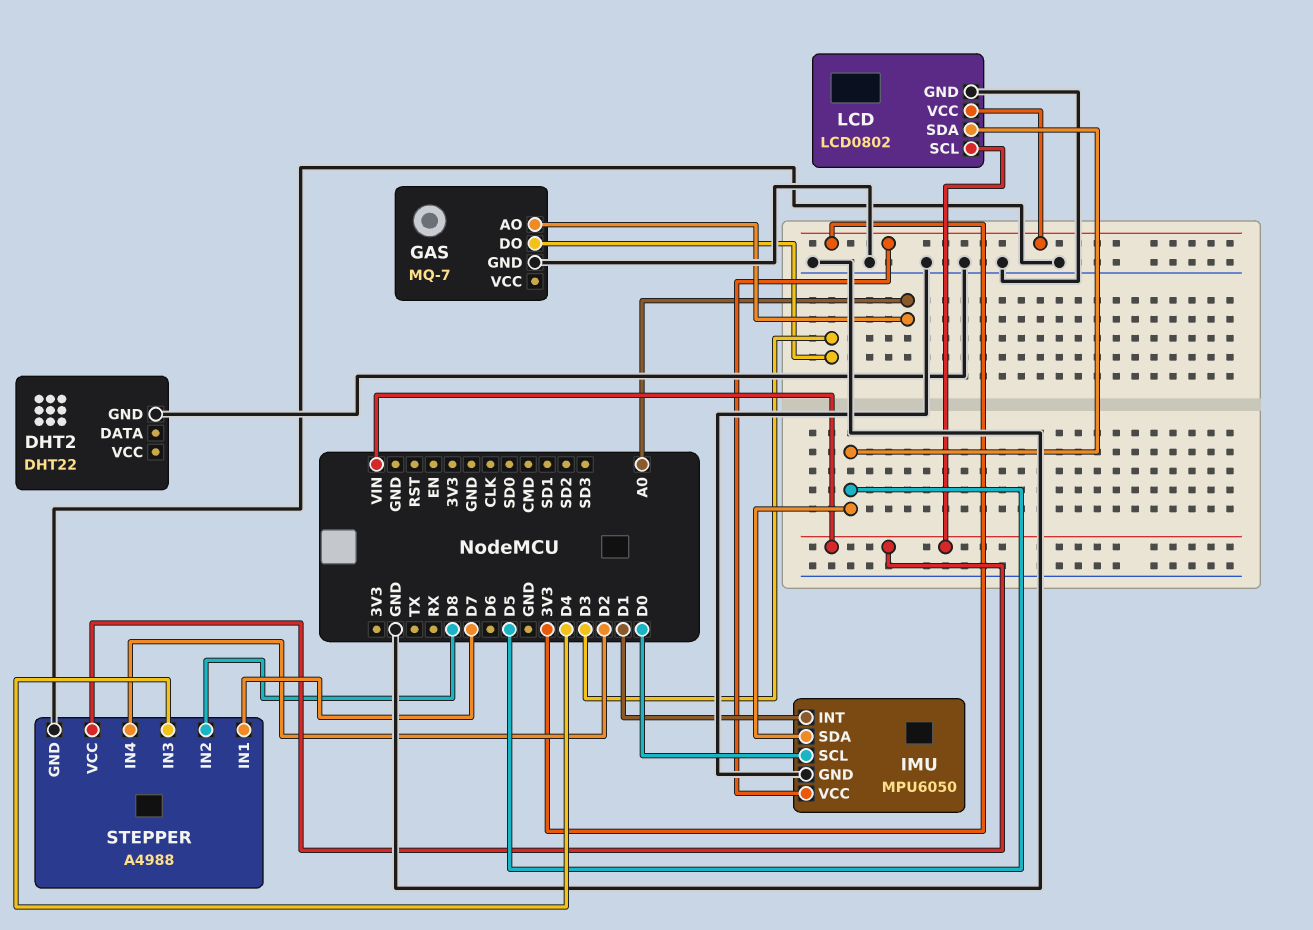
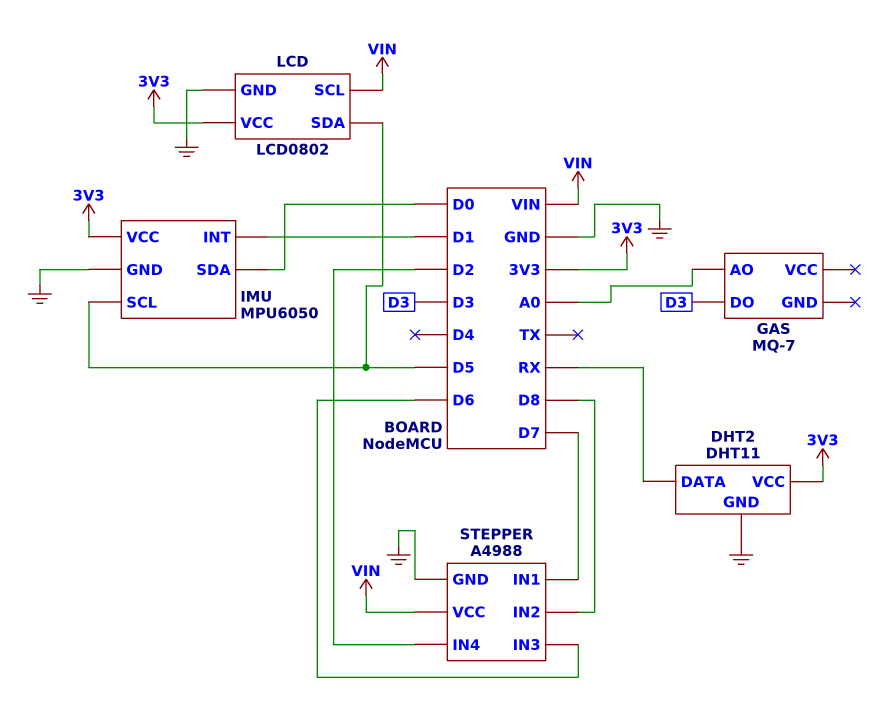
DHT2: DHT22 -> DHT11
DHT2 pin DATA: none -> RX
DHT2 pin VCC: none -> 3V3
GAS pin GND: GND -> none
IMU pin SCL: D0 -> D5
IMU pin SDA: D5 -> D0
STEPPER pin IN3: D4 -> D6

